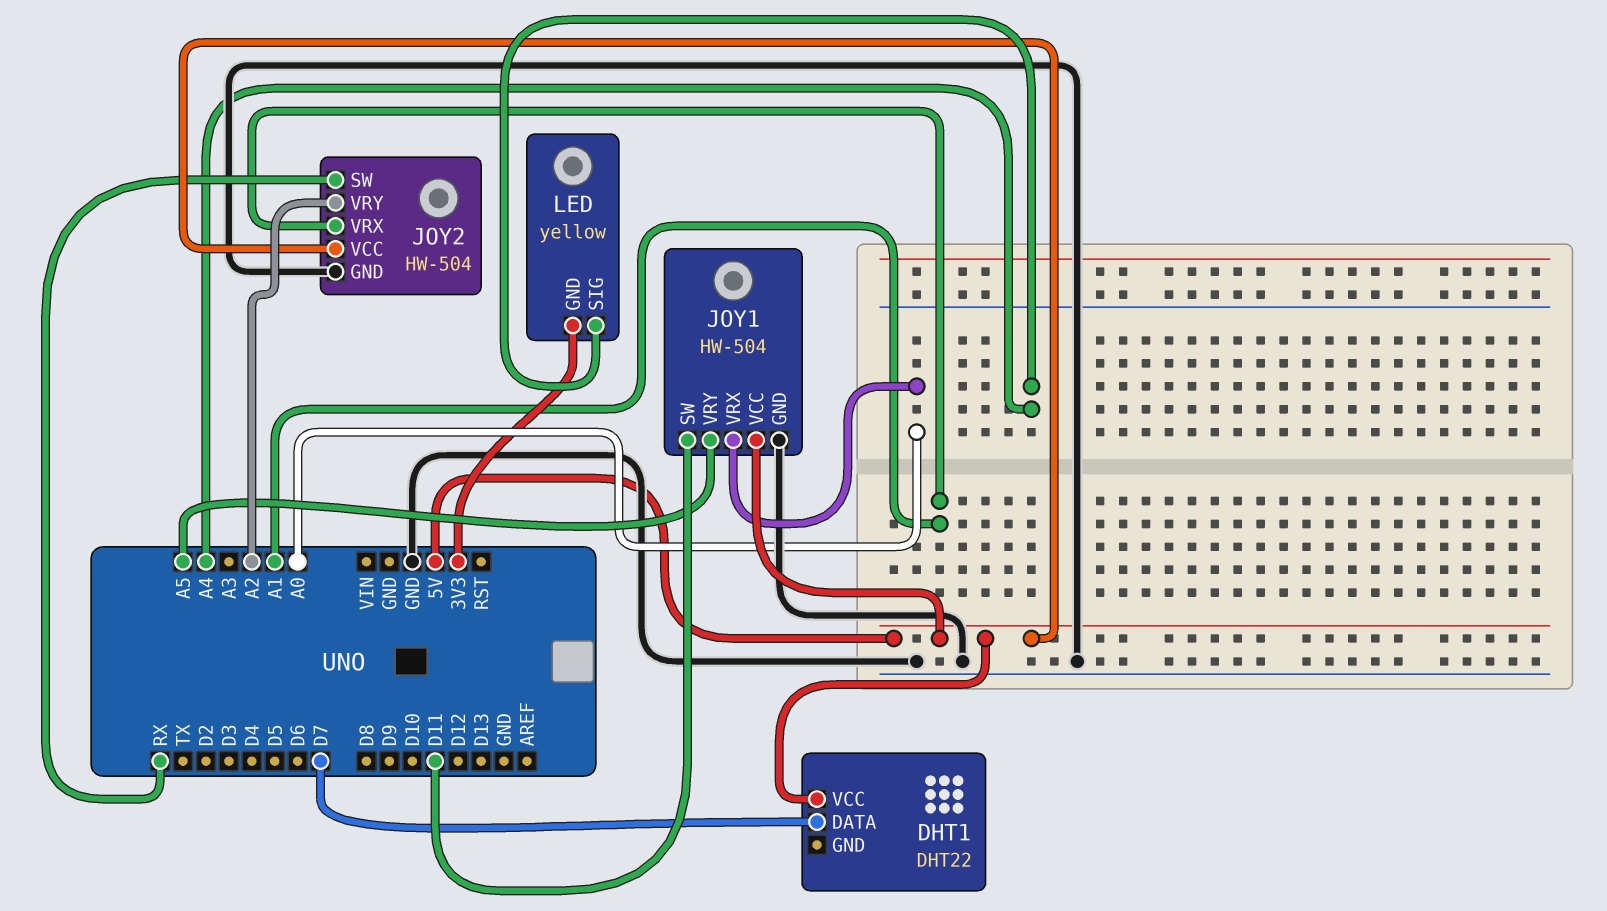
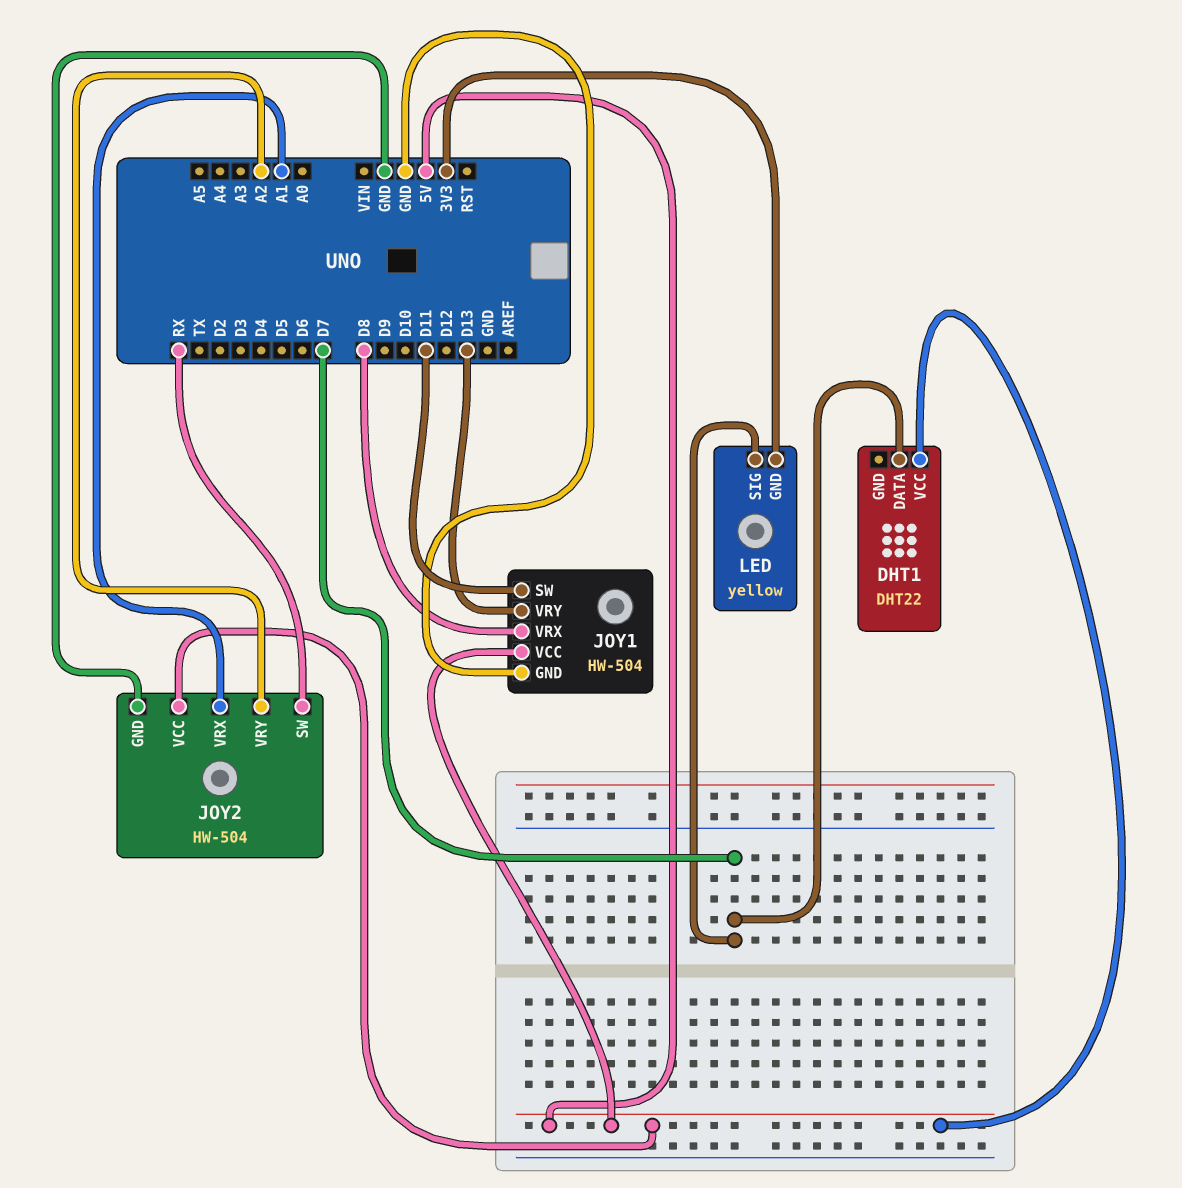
JOY1 pin VRX: A0 -> D8
JOY1 pin VRY: A5 -> D13
LED pin SIG: A4 -> D7

